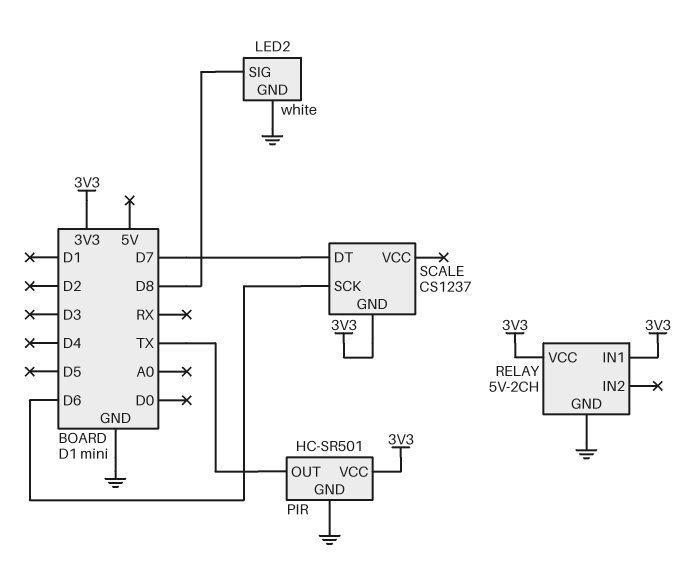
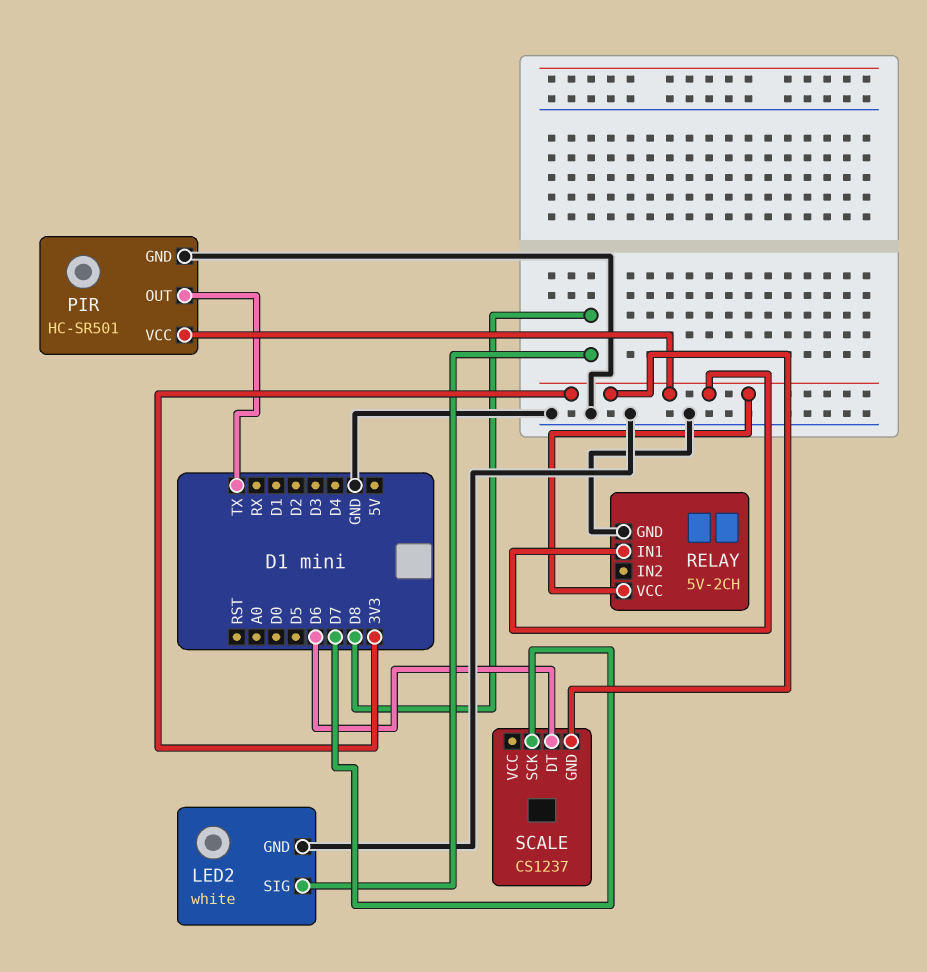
SCALE pin DT: D7 -> D6
SCALE pin SCK: D6 -> D7

